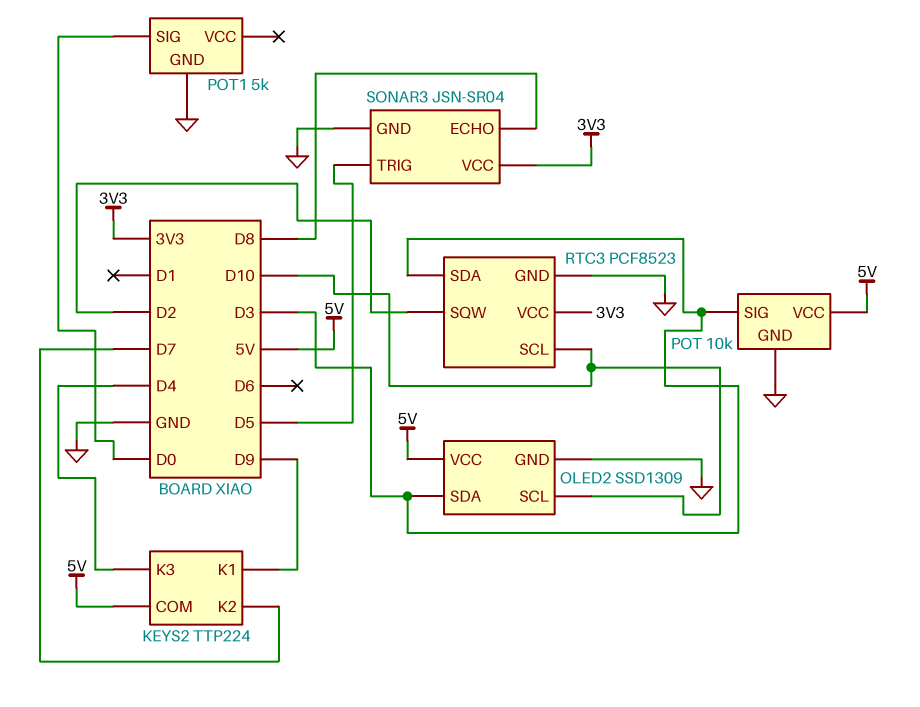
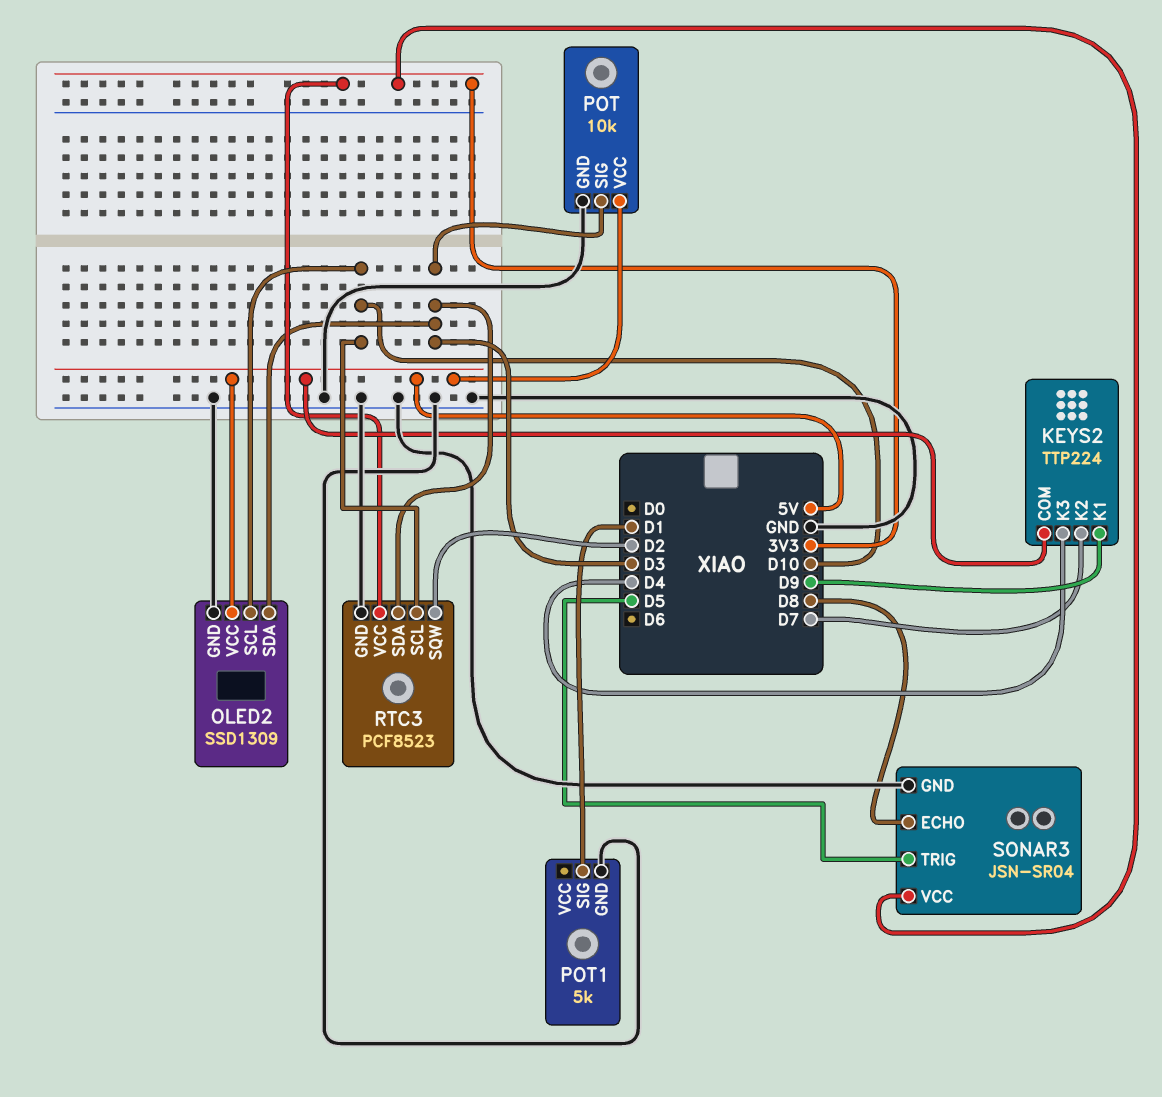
POT1 pin SIG: D0 -> D1

